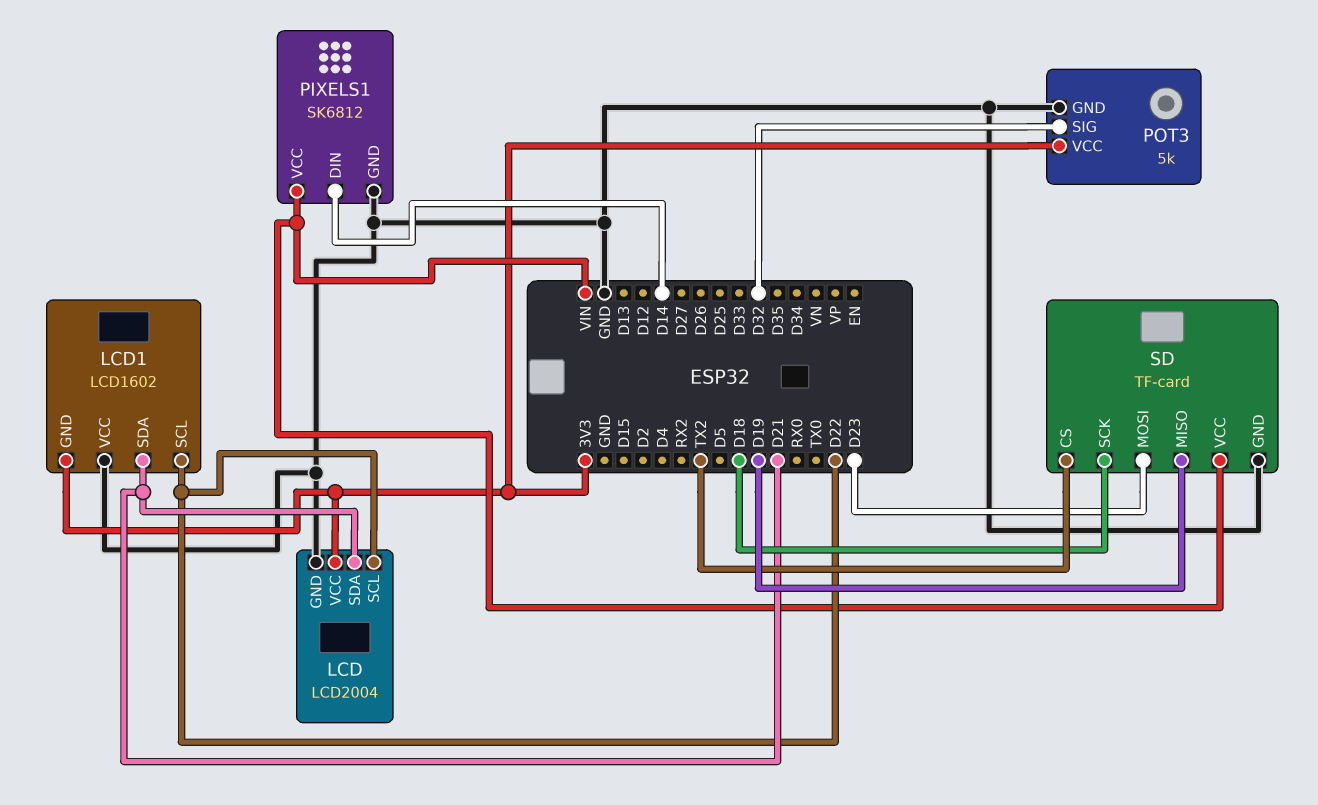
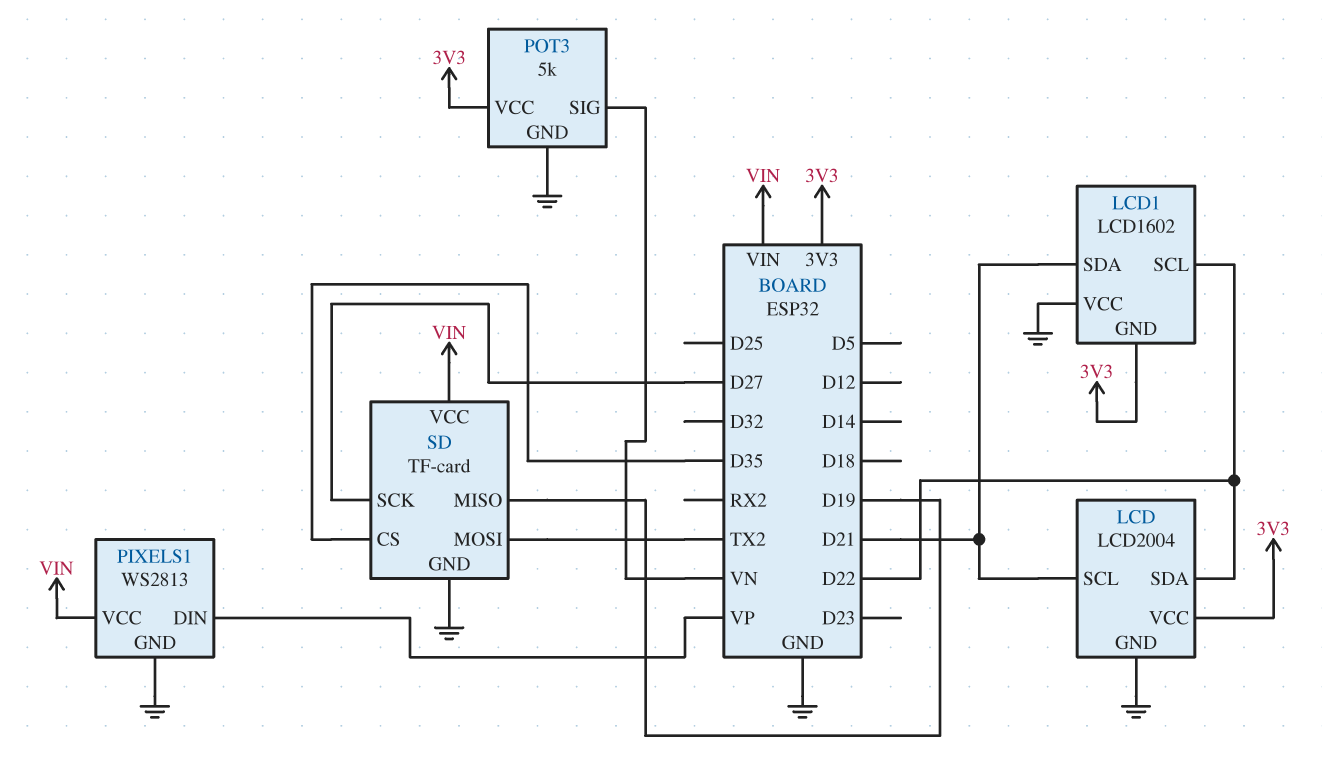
LCD pin SCL: D22 -> D21
LCD pin SDA: D21 -> D22
PIXELS1: SK6812 -> WS2813
PIXELS1 pin DIN: D14 -> VP
POT3 pin SIG: D32 -> VN
SD pin CS: TX2 -> D35
SD pin MOSI: D23 -> TX2
SD pin SCK: D18 -> D27

